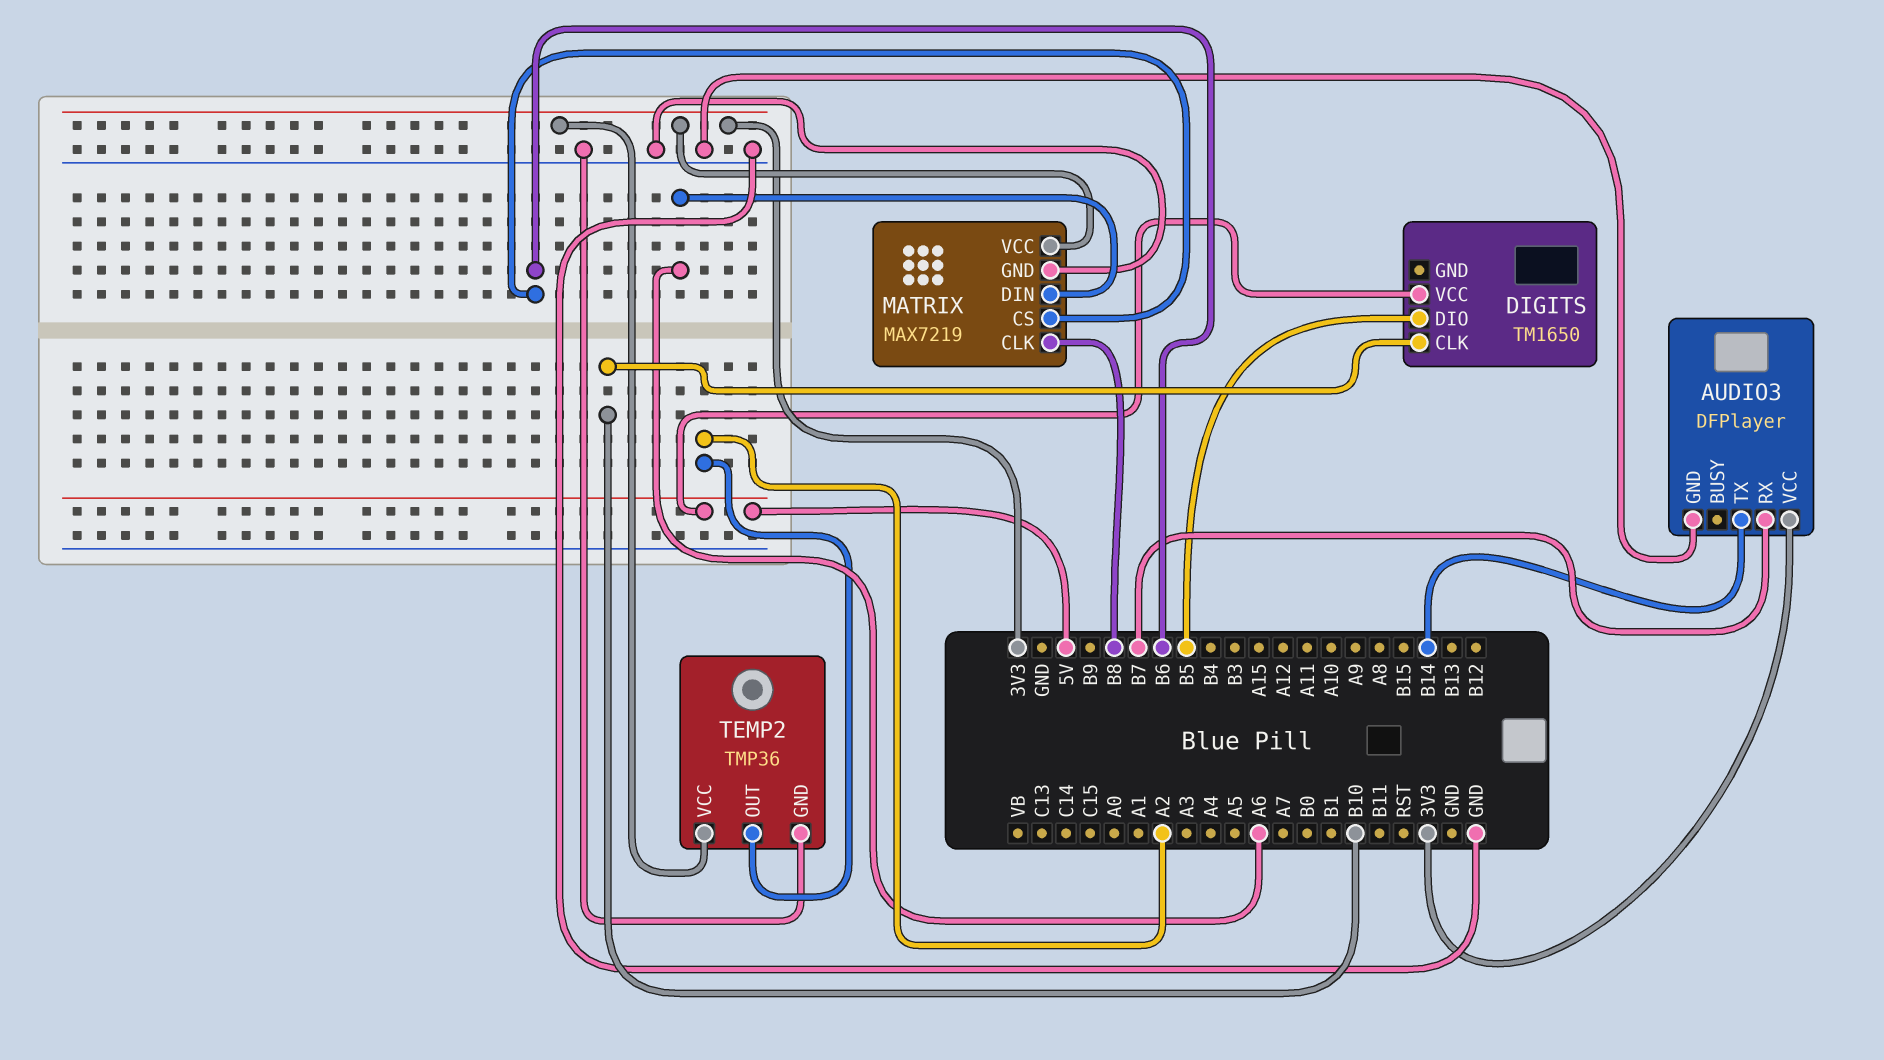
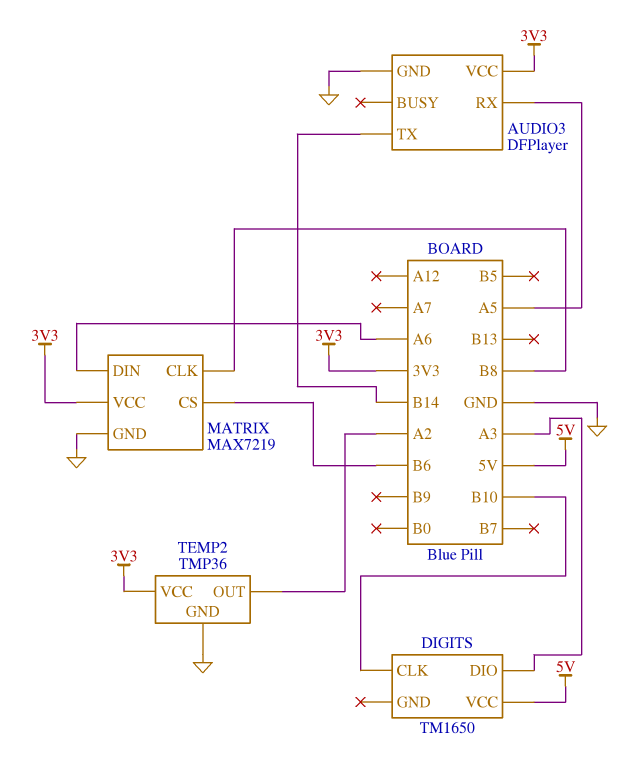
AUDIO3 pin RX: B7 -> A5
DIGITS pin DIO: B5 -> A3

